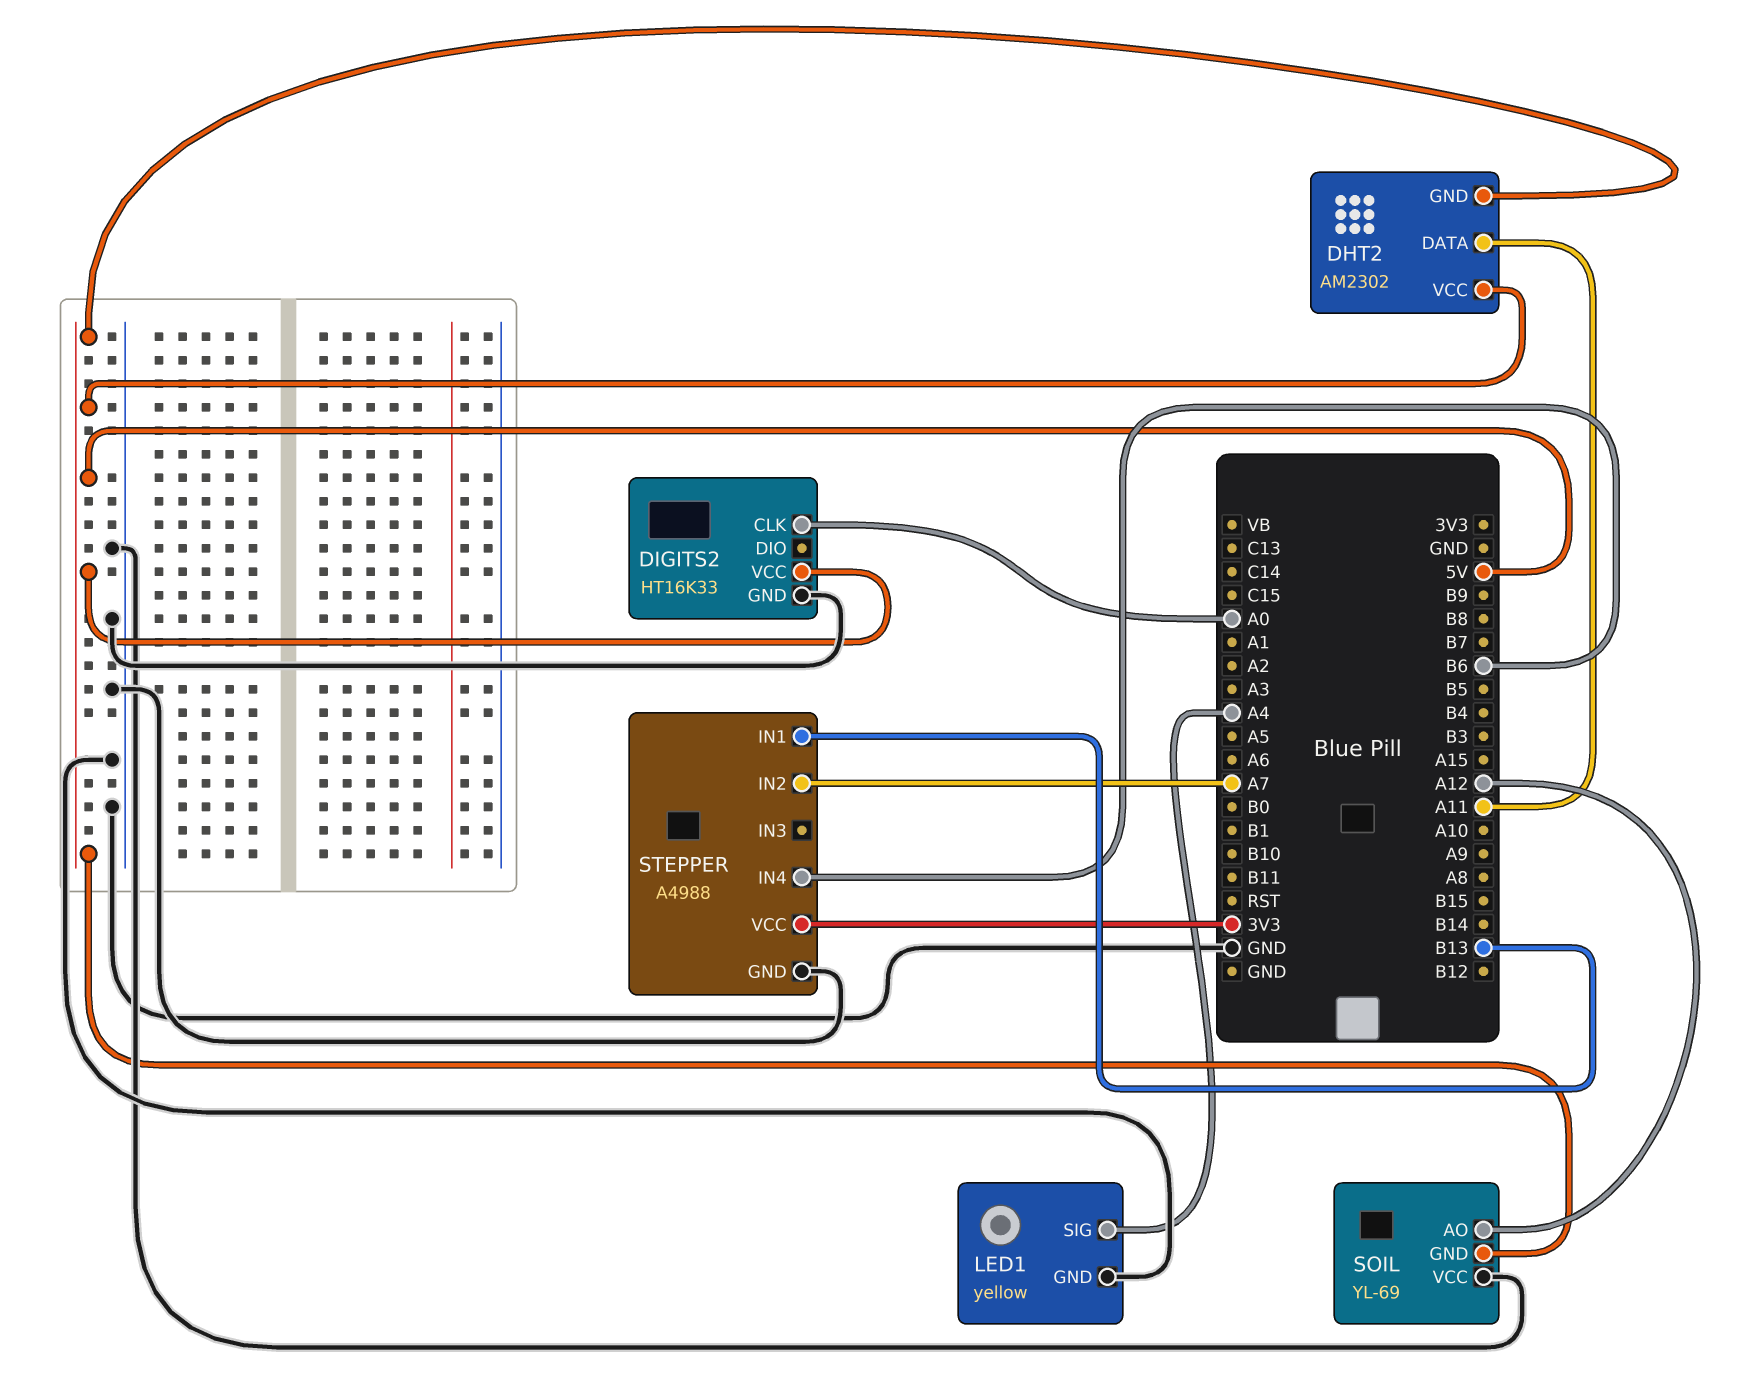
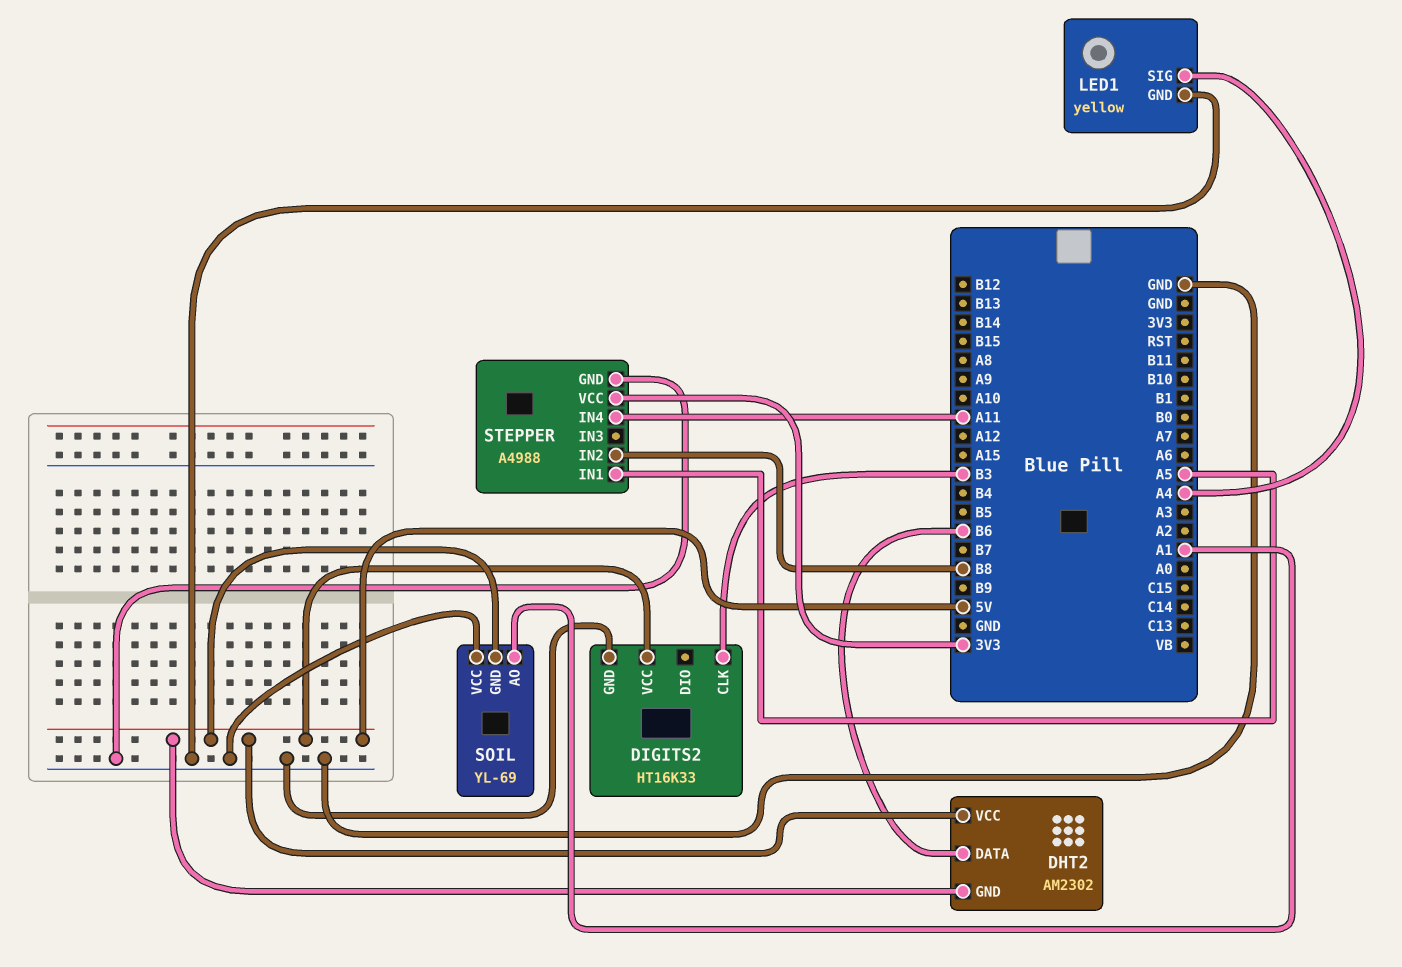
DHT2 pin DATA: A11 -> B6
DIGITS2 pin CLK: A0 -> B3
SOIL pin AO: A12 -> A1
STEPPER pin IN1: B13 -> A5
STEPPER pin IN2: A7 -> B8
STEPPER pin IN4: B6 -> A11

